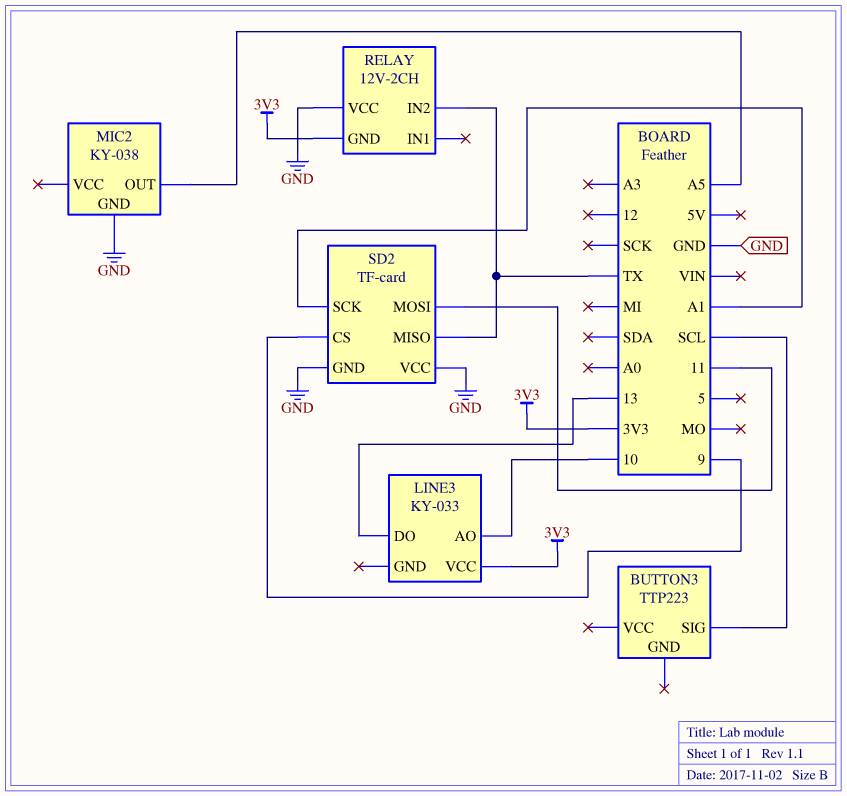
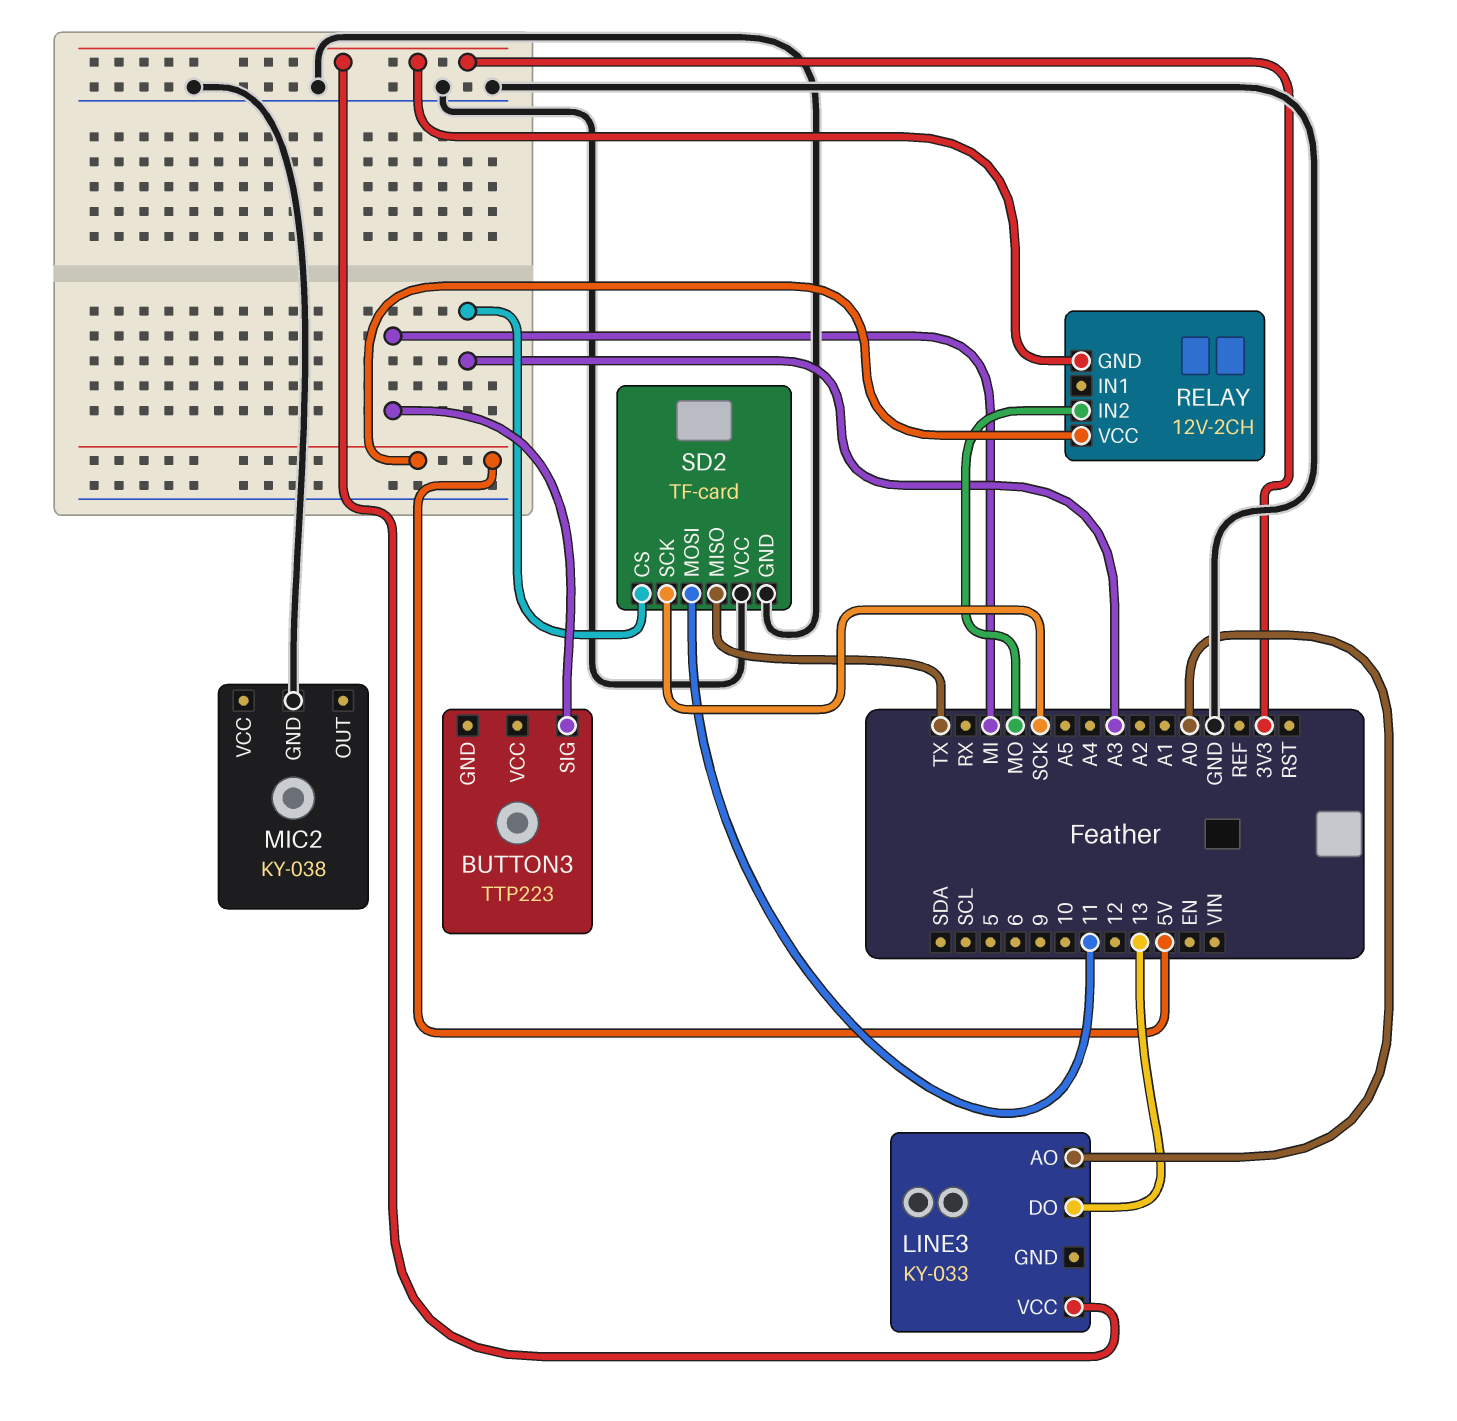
BUTTON3 pin SIG: SCL -> MI
LINE3 pin AO: 10 -> A0
MIC2 pin OUT: A5 -> none
RELAY pin IN2: TX -> MO
RELAY pin VCC: GND -> 5V
SD2 pin CS: 9 -> A3
SD2 pin SCK: A1 -> SCK

